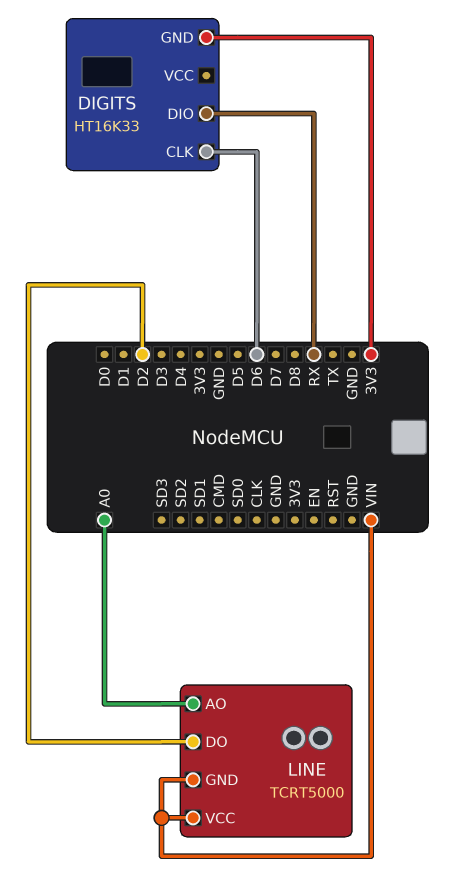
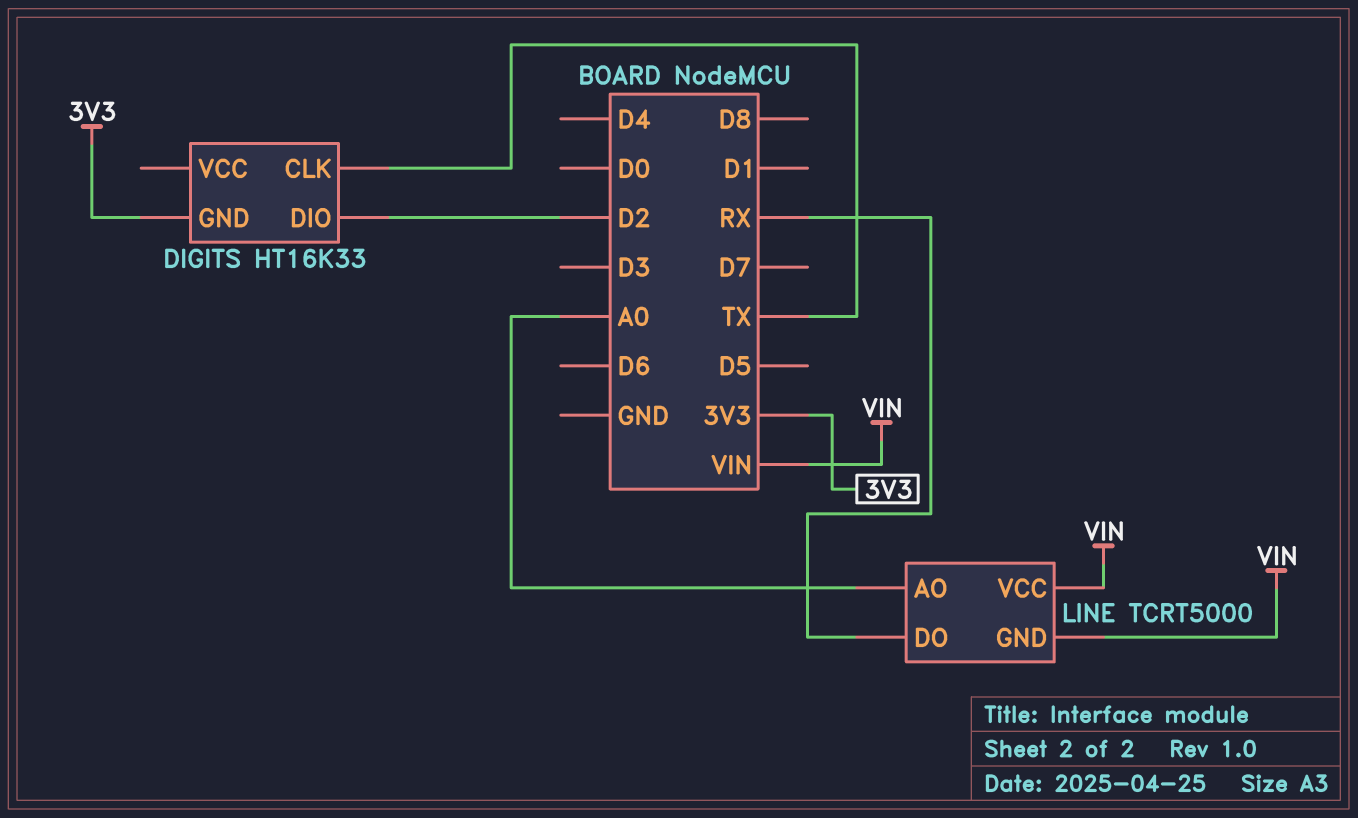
DIGITS pin CLK: D6 -> TX
DIGITS pin DIO: RX -> D2
LINE pin DO: D2 -> RX

